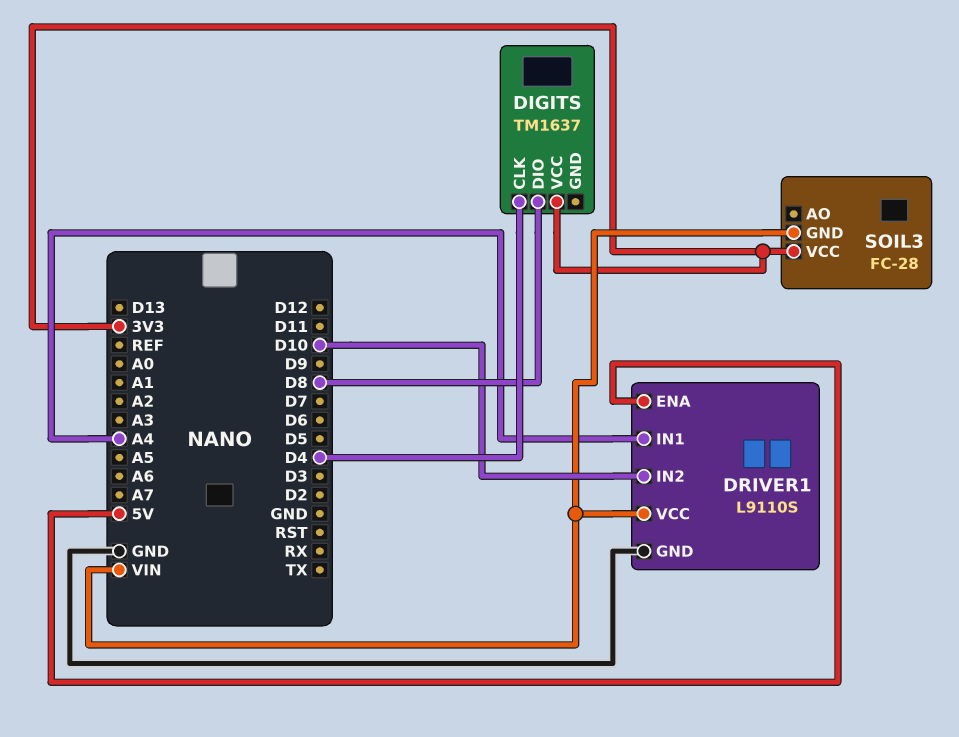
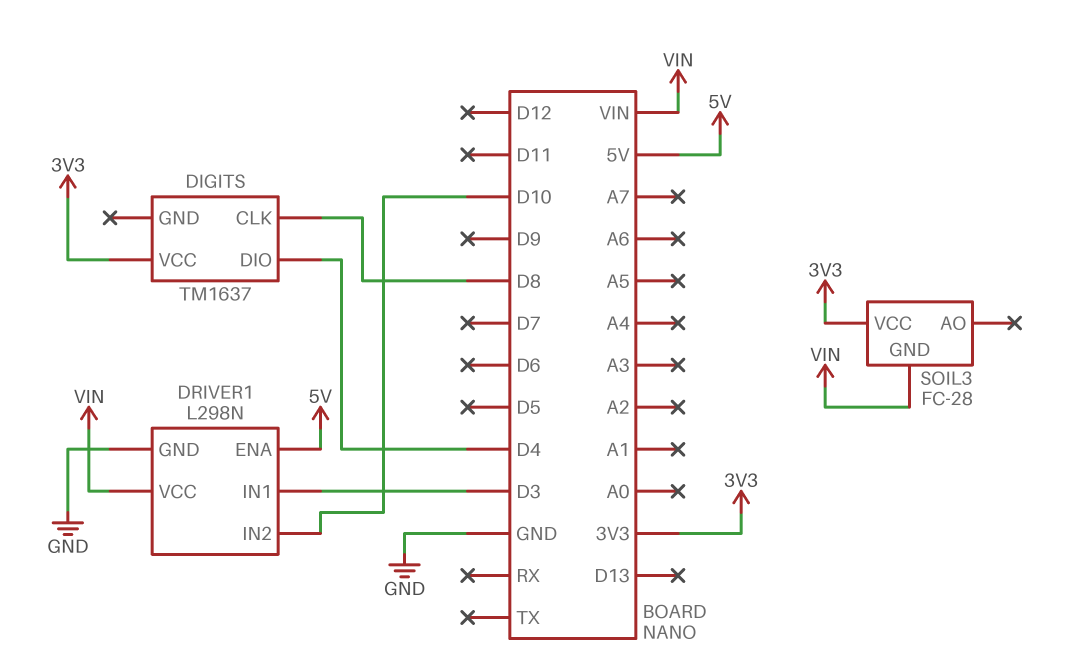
DIGITS pin CLK: D4 -> D8
DIGITS pin DIO: D8 -> D4
DRIVER1: L9110S -> L298N
DRIVER1 pin IN1: A4 -> D3

